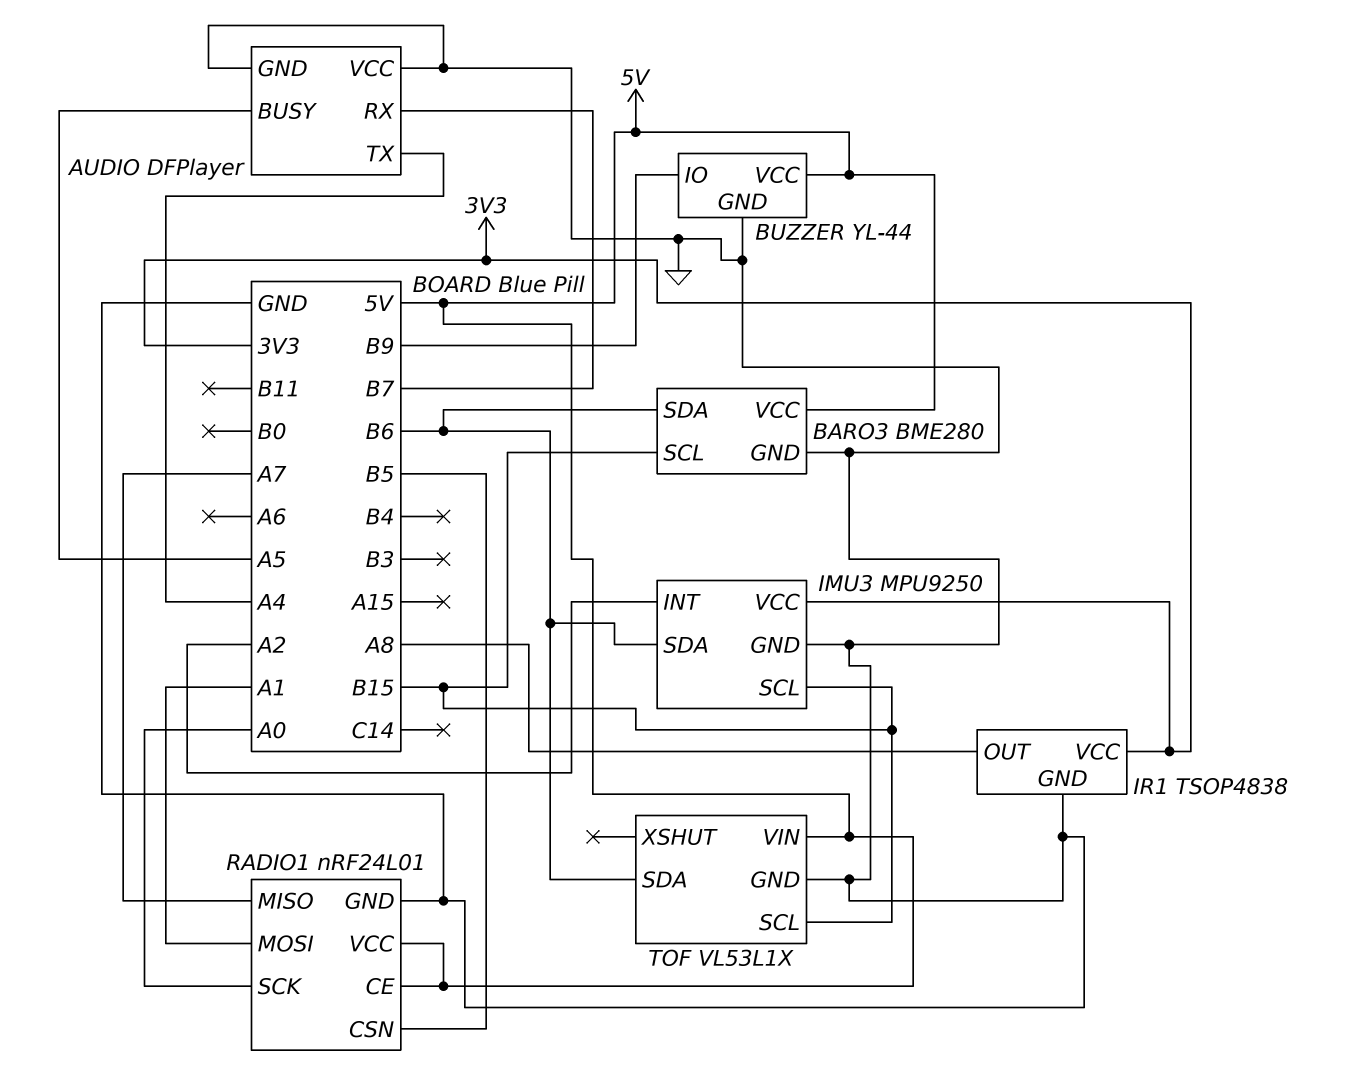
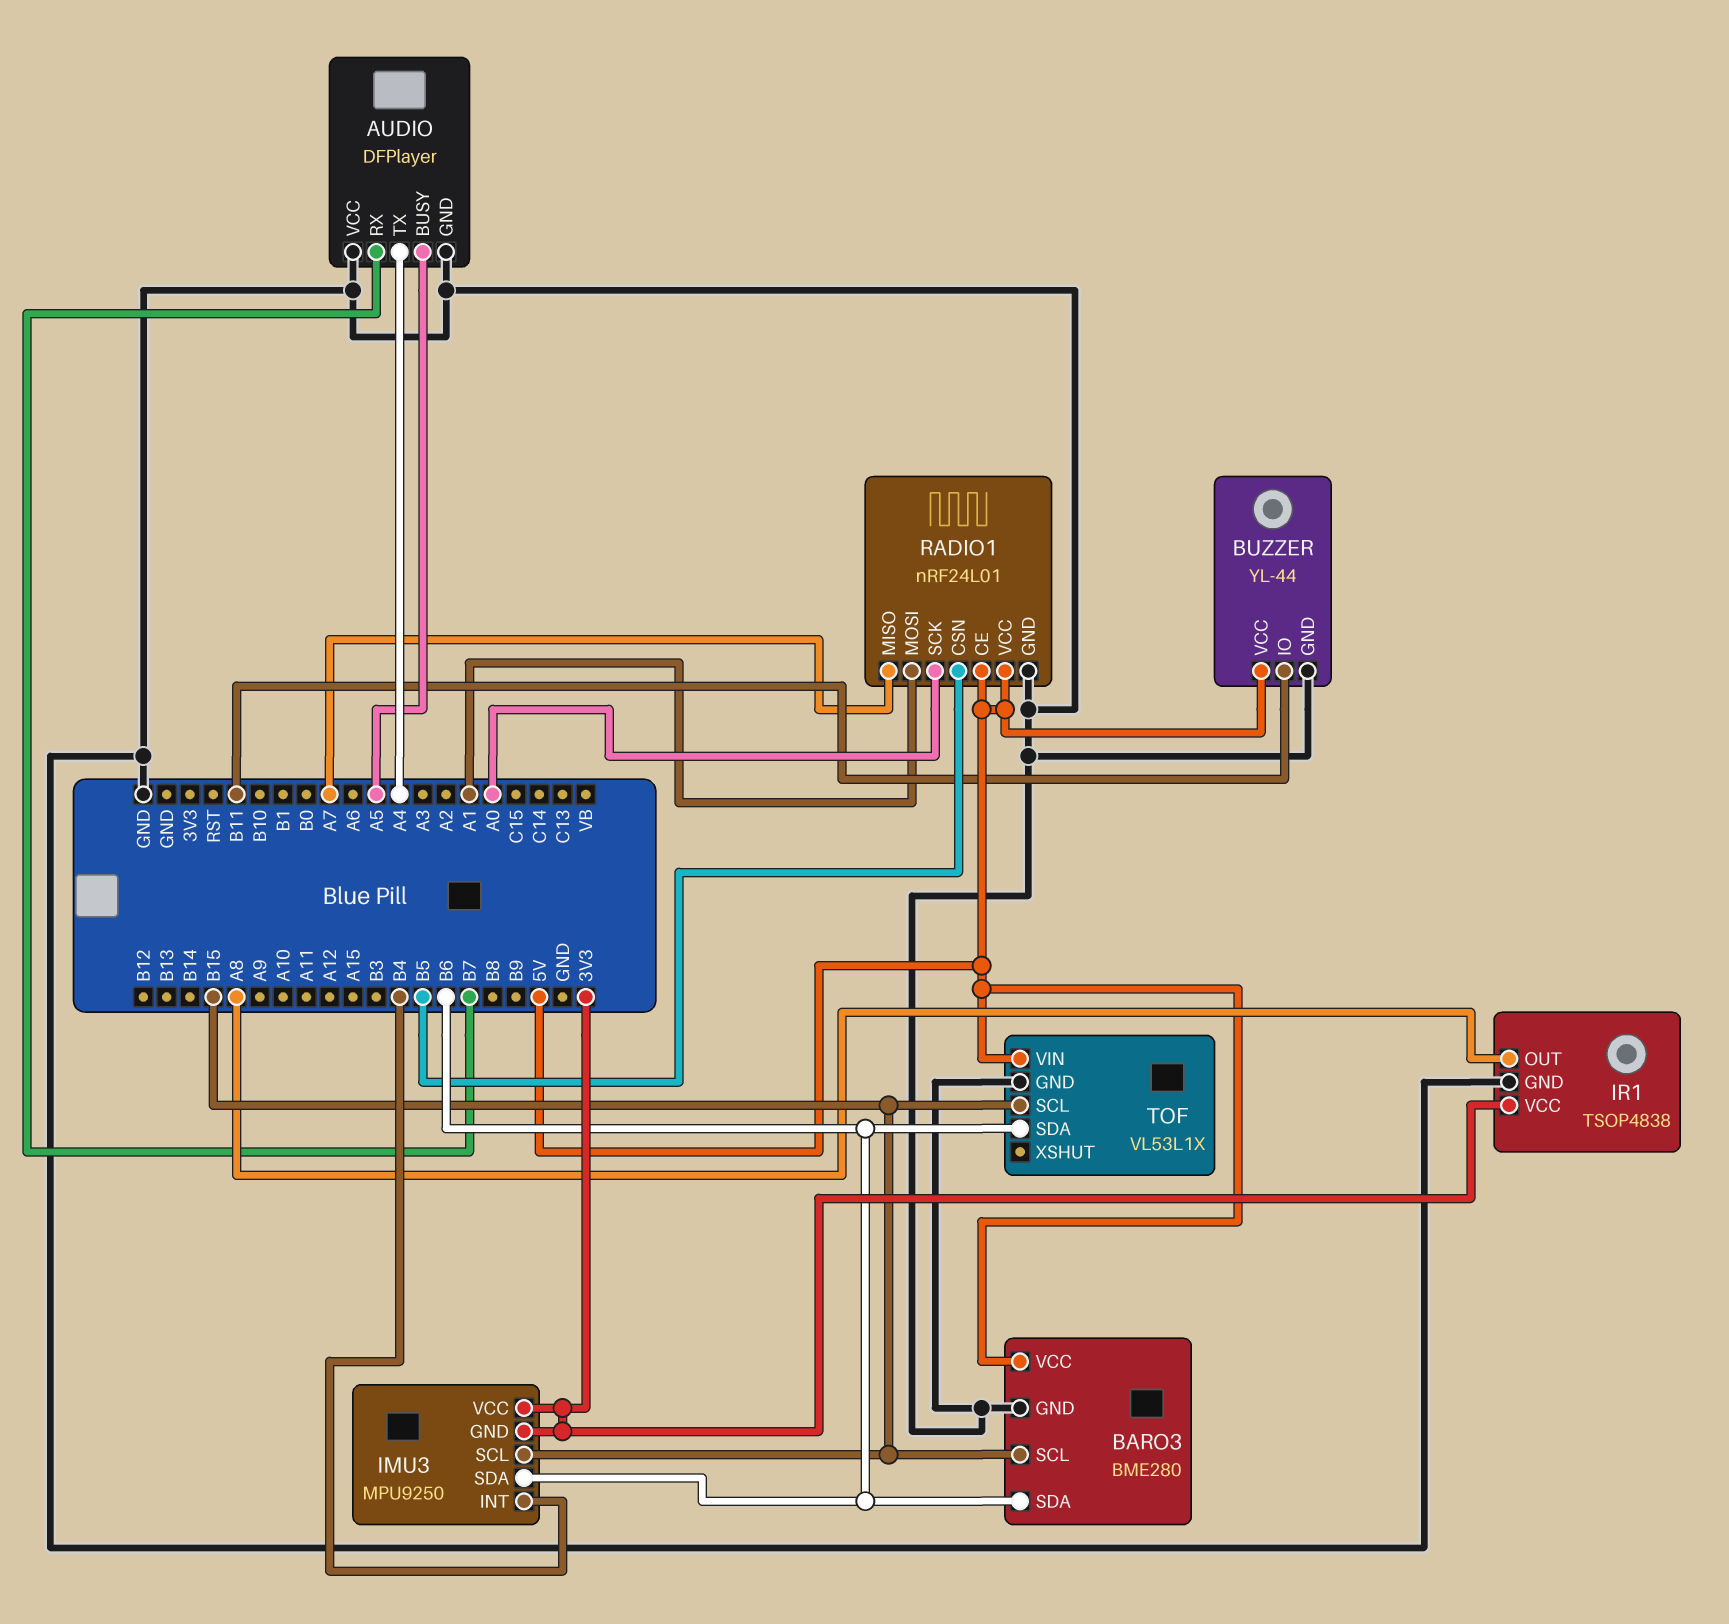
BUZZER pin IO: B9 -> B11
IMU3 pin GND: GND -> 3V3
IMU3 pin INT: A2 -> B4

